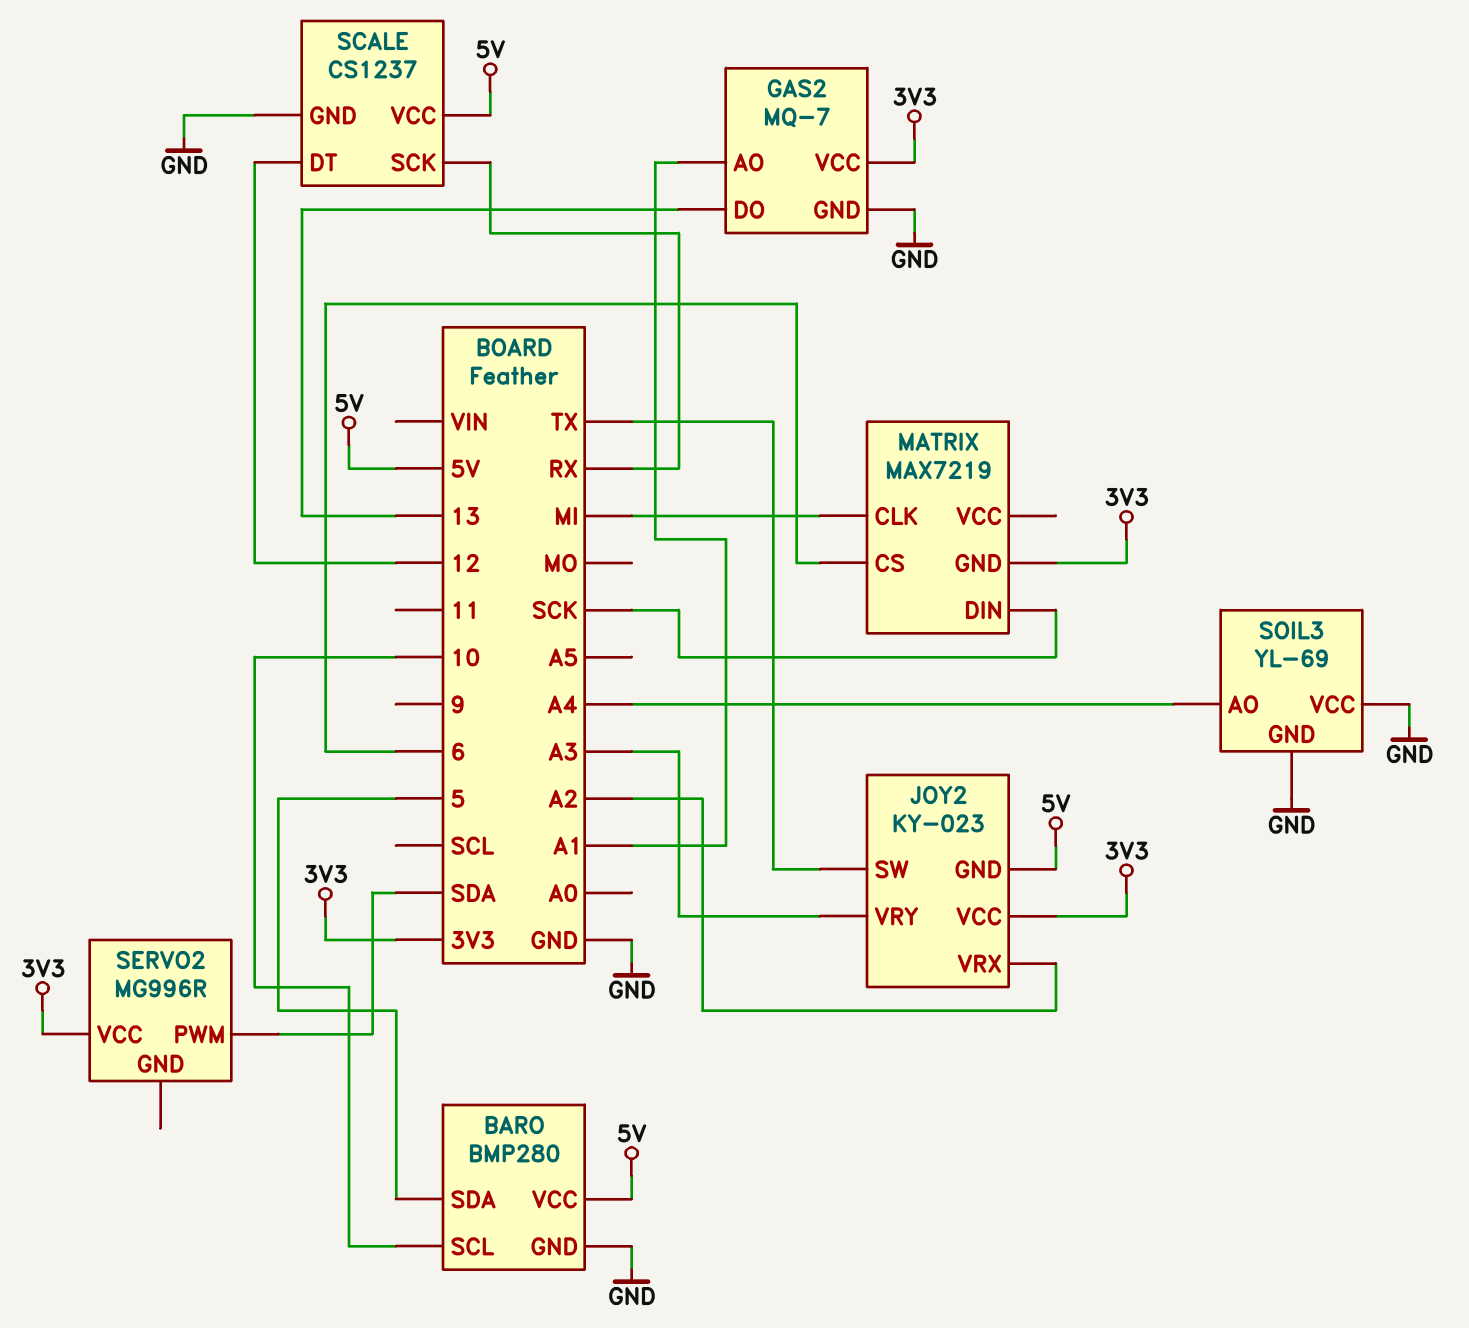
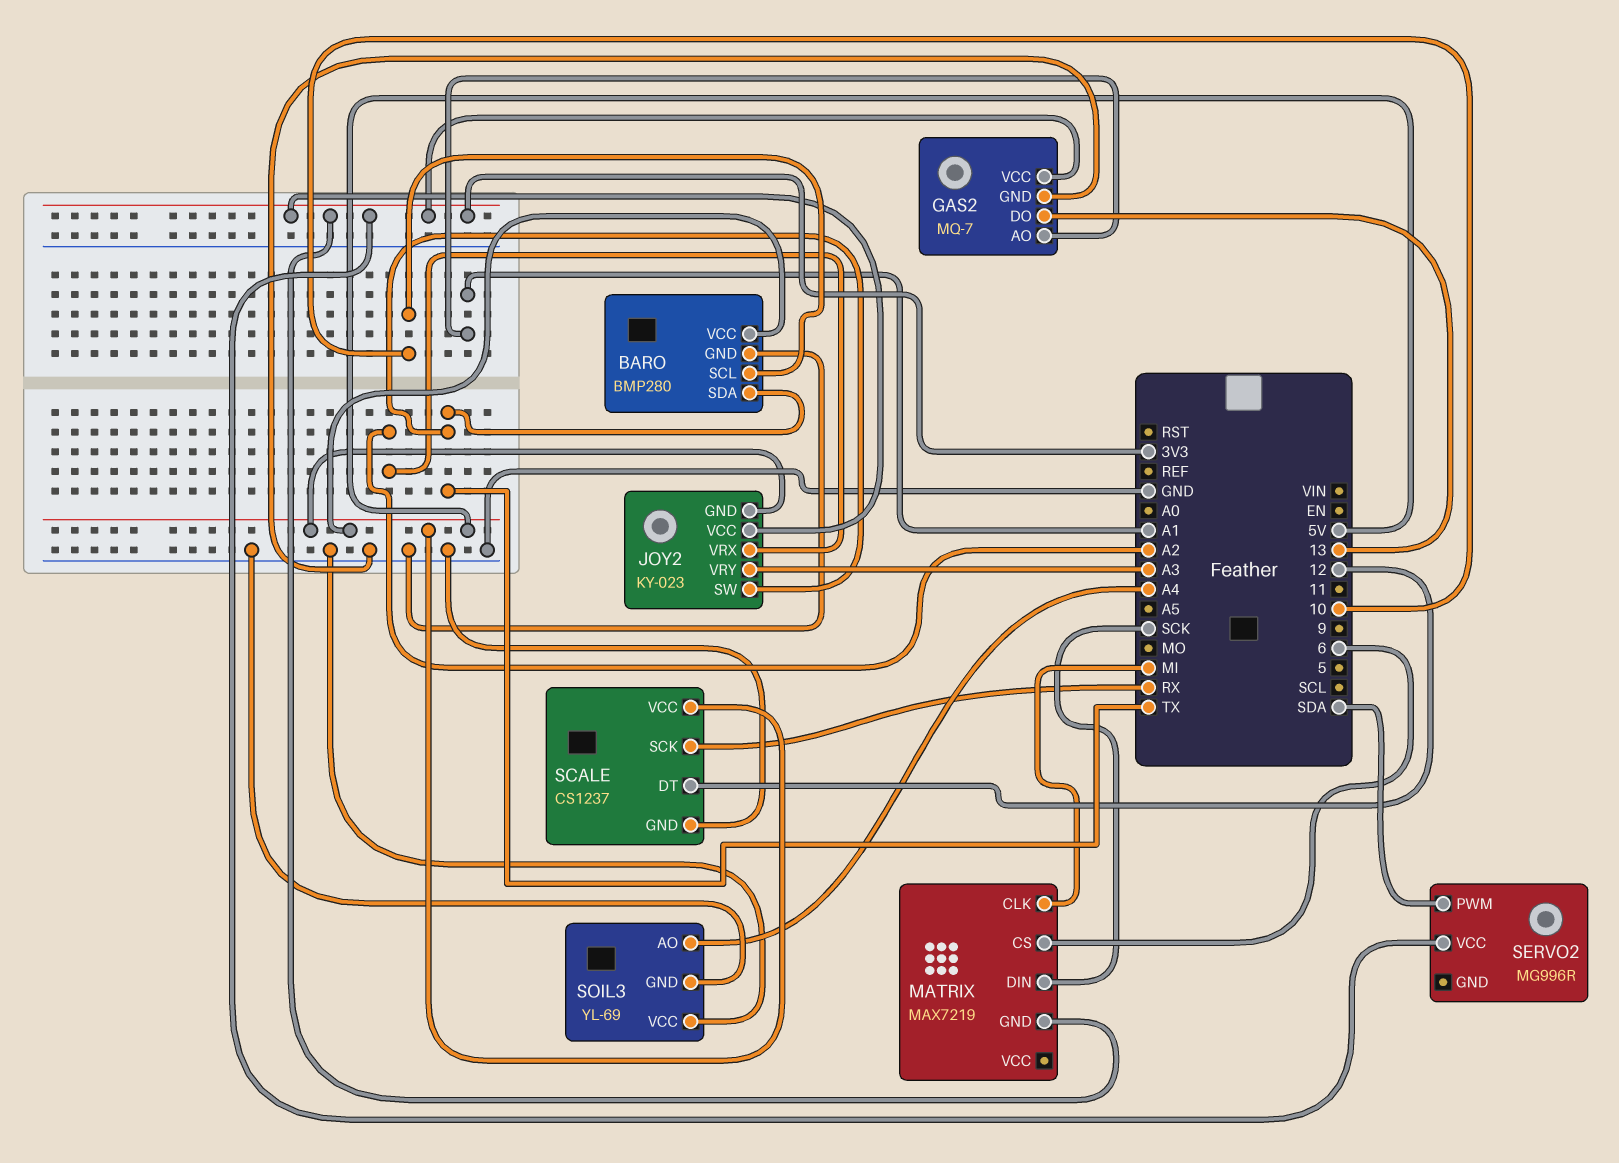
BARO pin SDA: 5 -> TX

